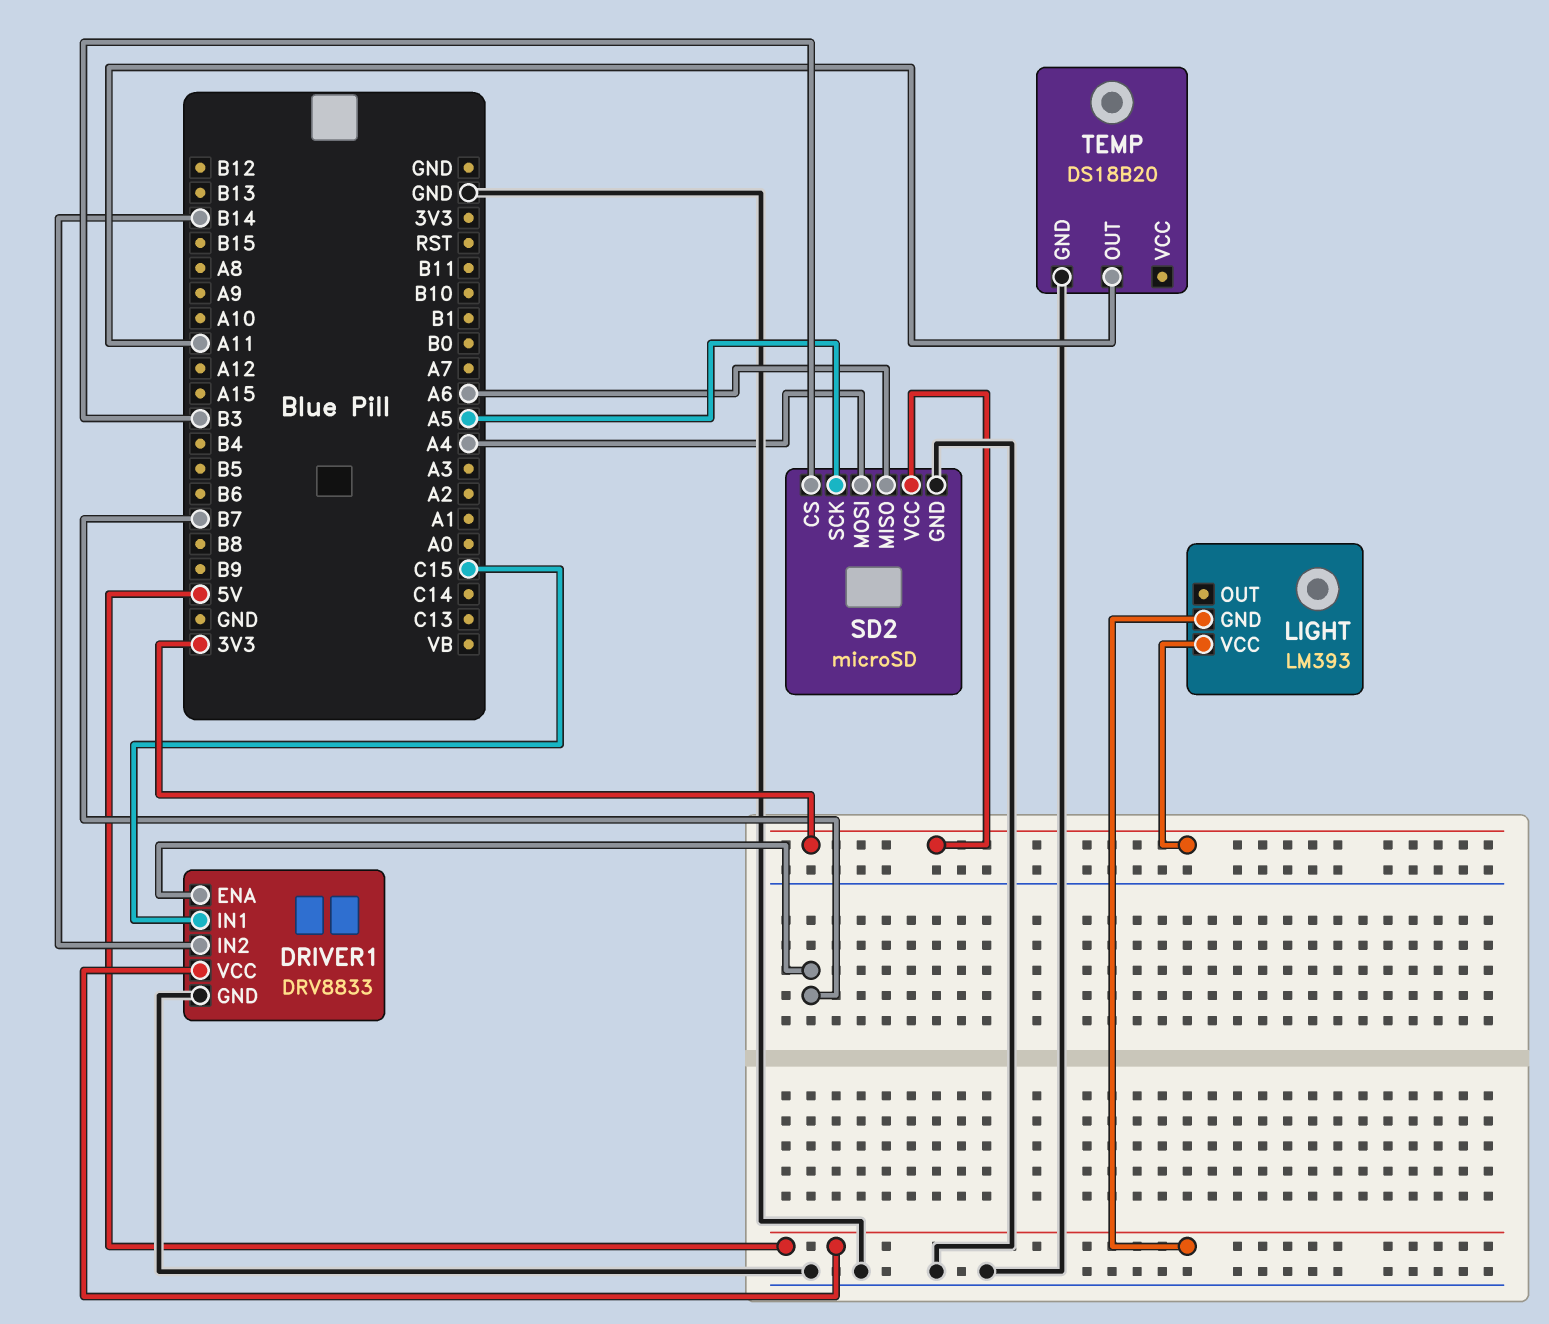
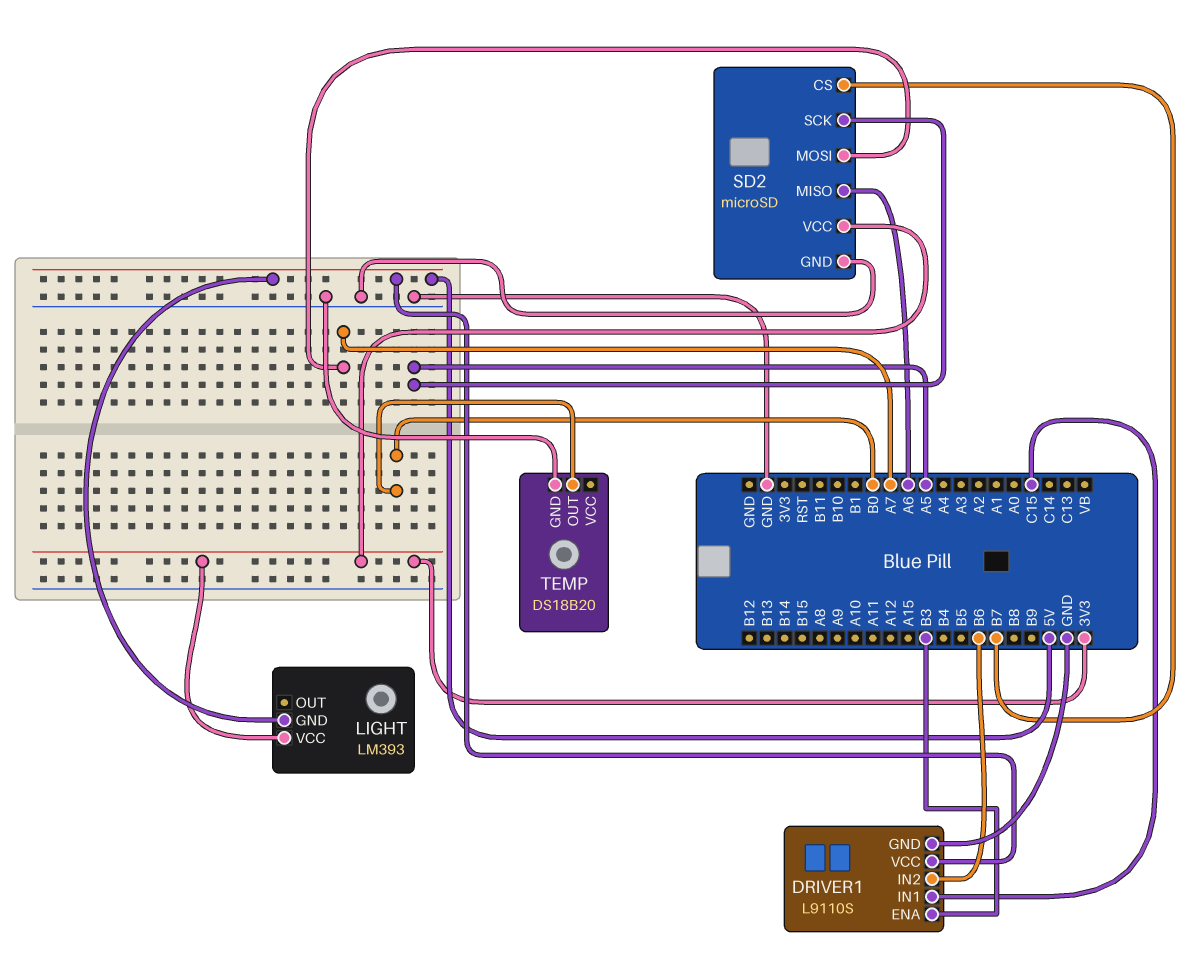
DRIVER1: DRV8833 -> L9110S
DRIVER1 pin ENA: B7 -> B3
DRIVER1 pin IN2: B14 -> B6
SD2 pin CS: B3 -> B7
SD2 pin MOSI: A4 -> A7
TEMP pin OUT: A11 -> B0

